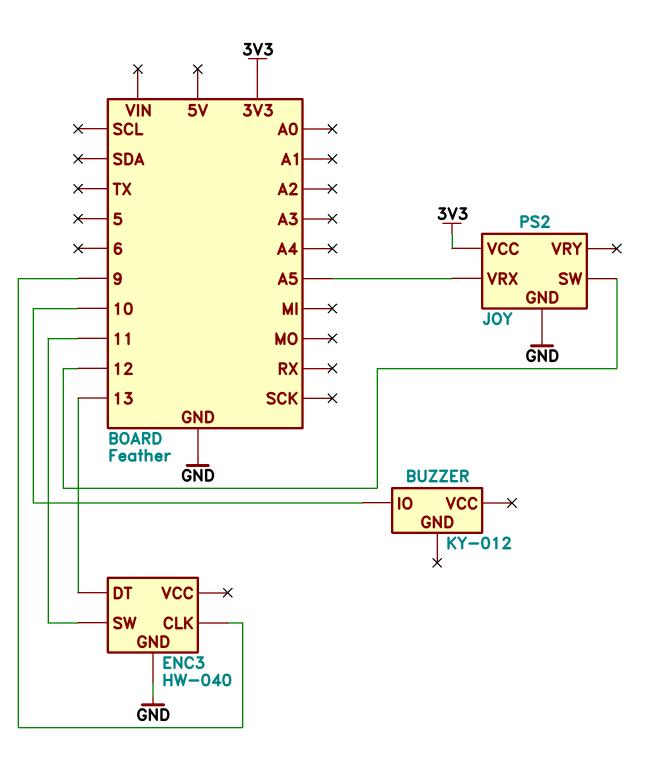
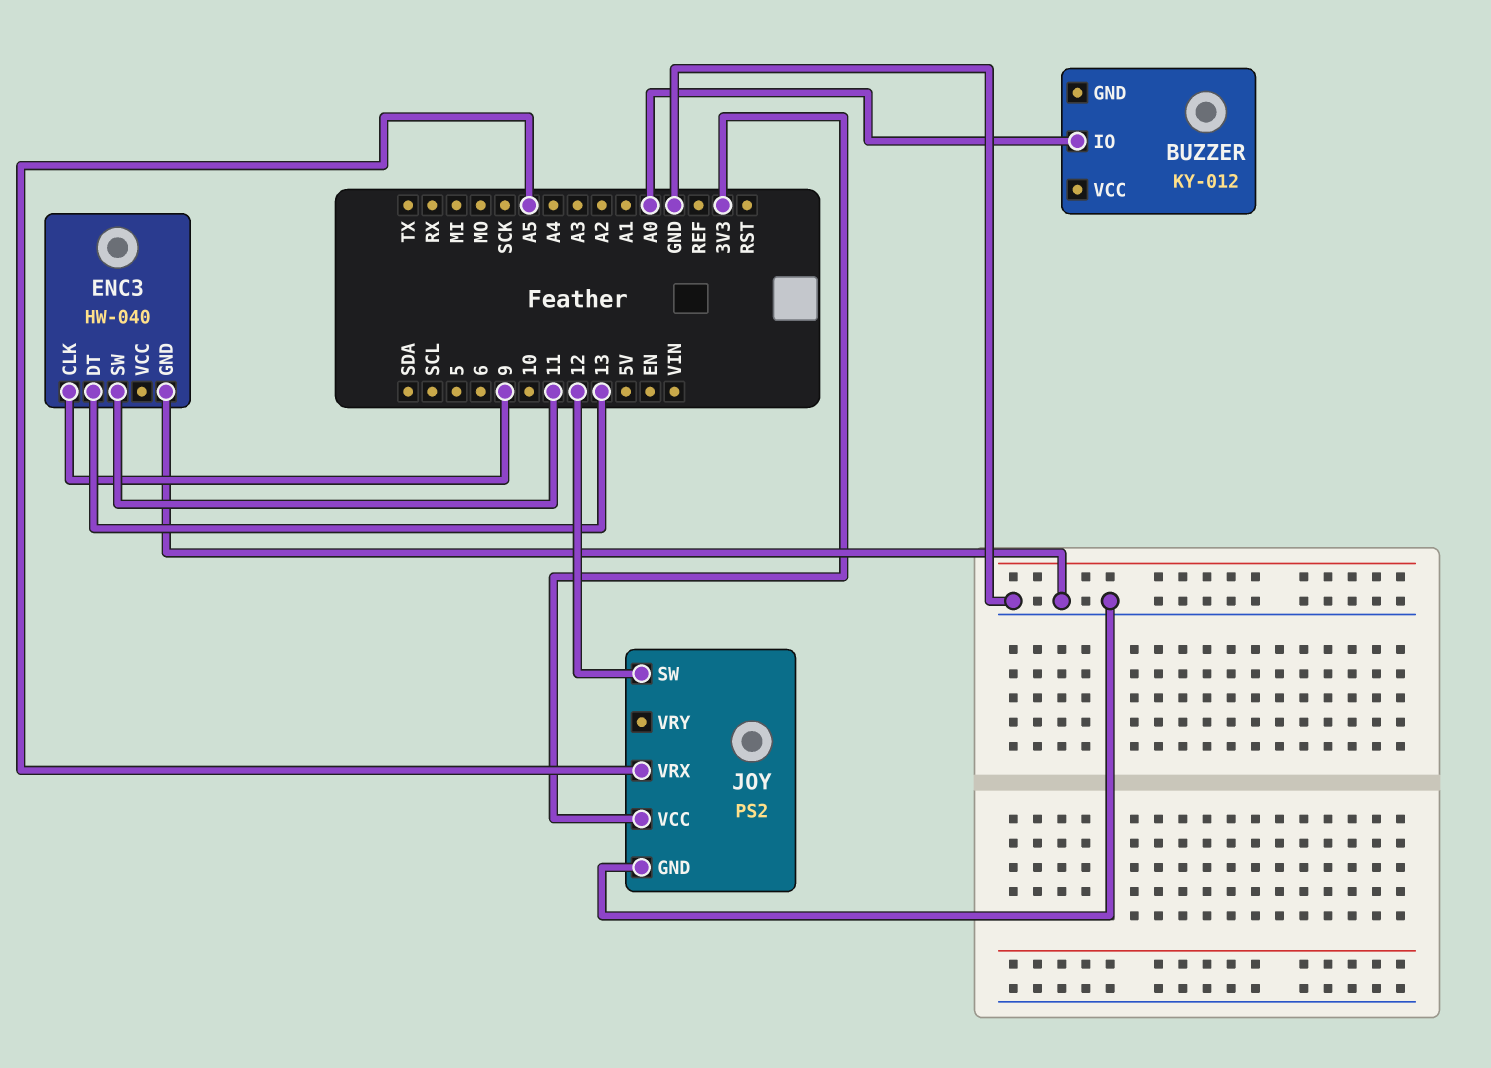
BUZZER pin IO: 10 -> A0

